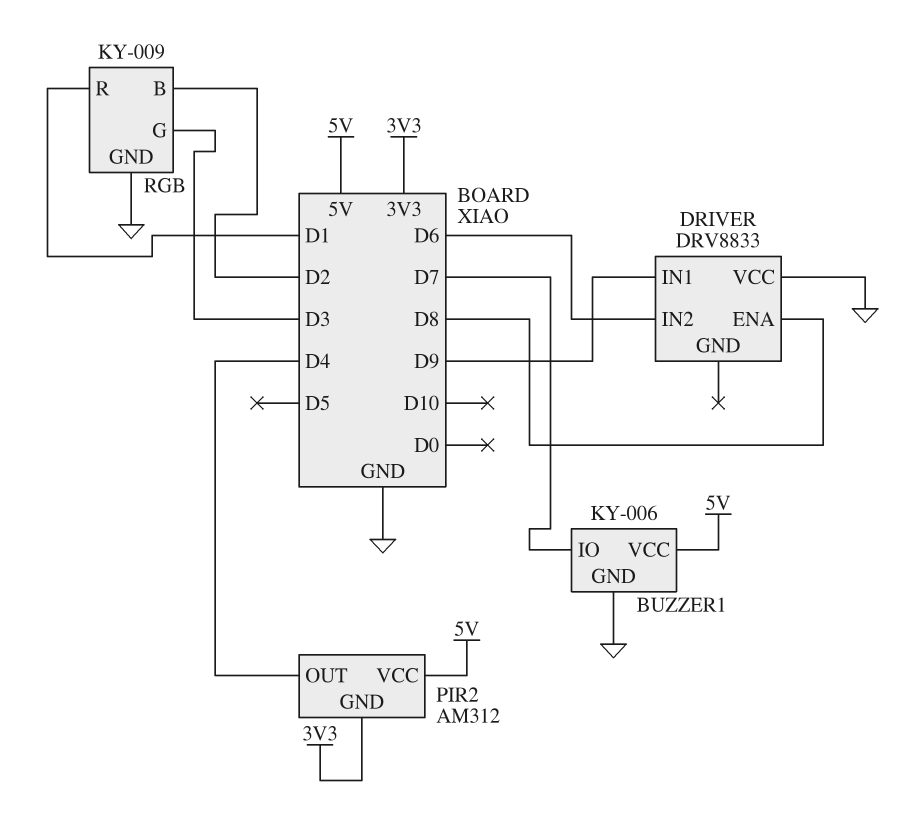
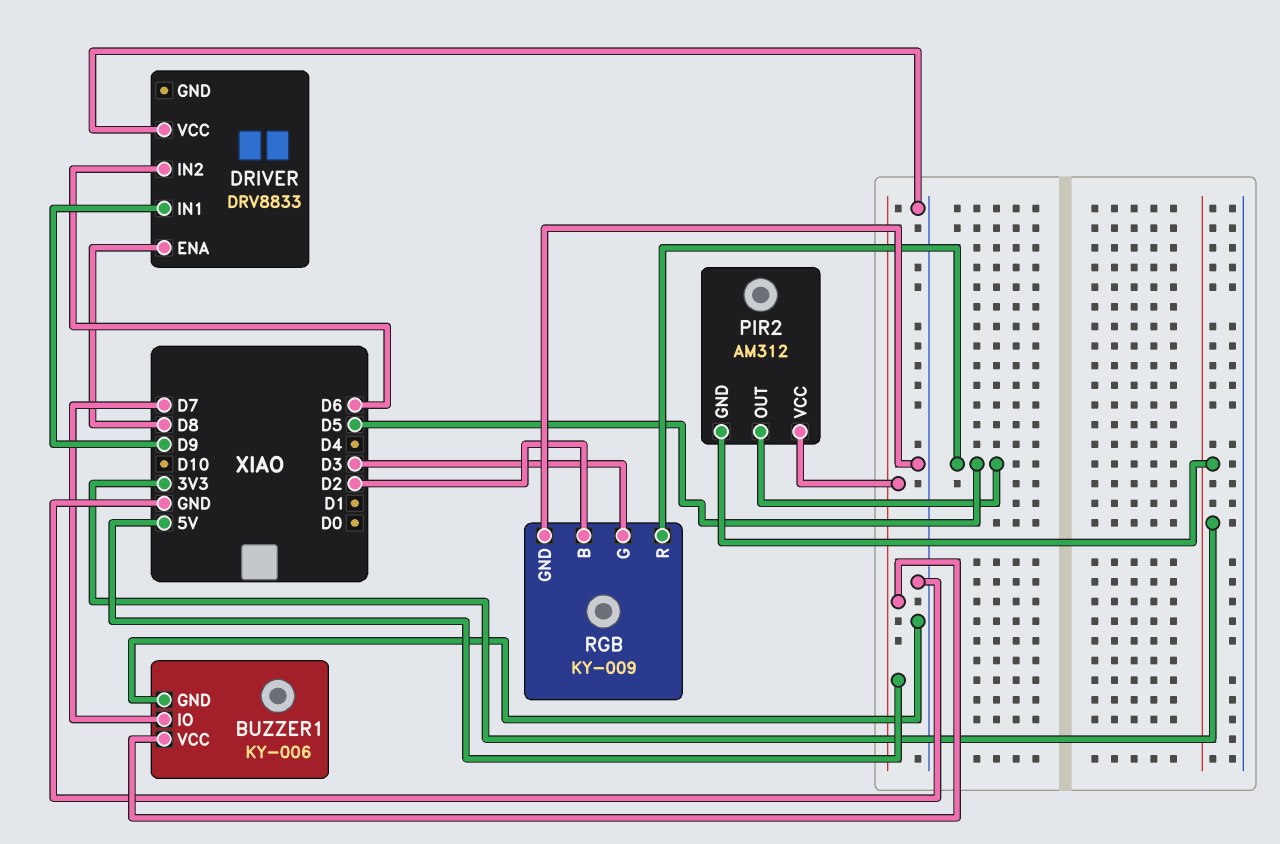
PIR2 pin OUT: D4 -> D5
RGB pin R: D1 -> D5

